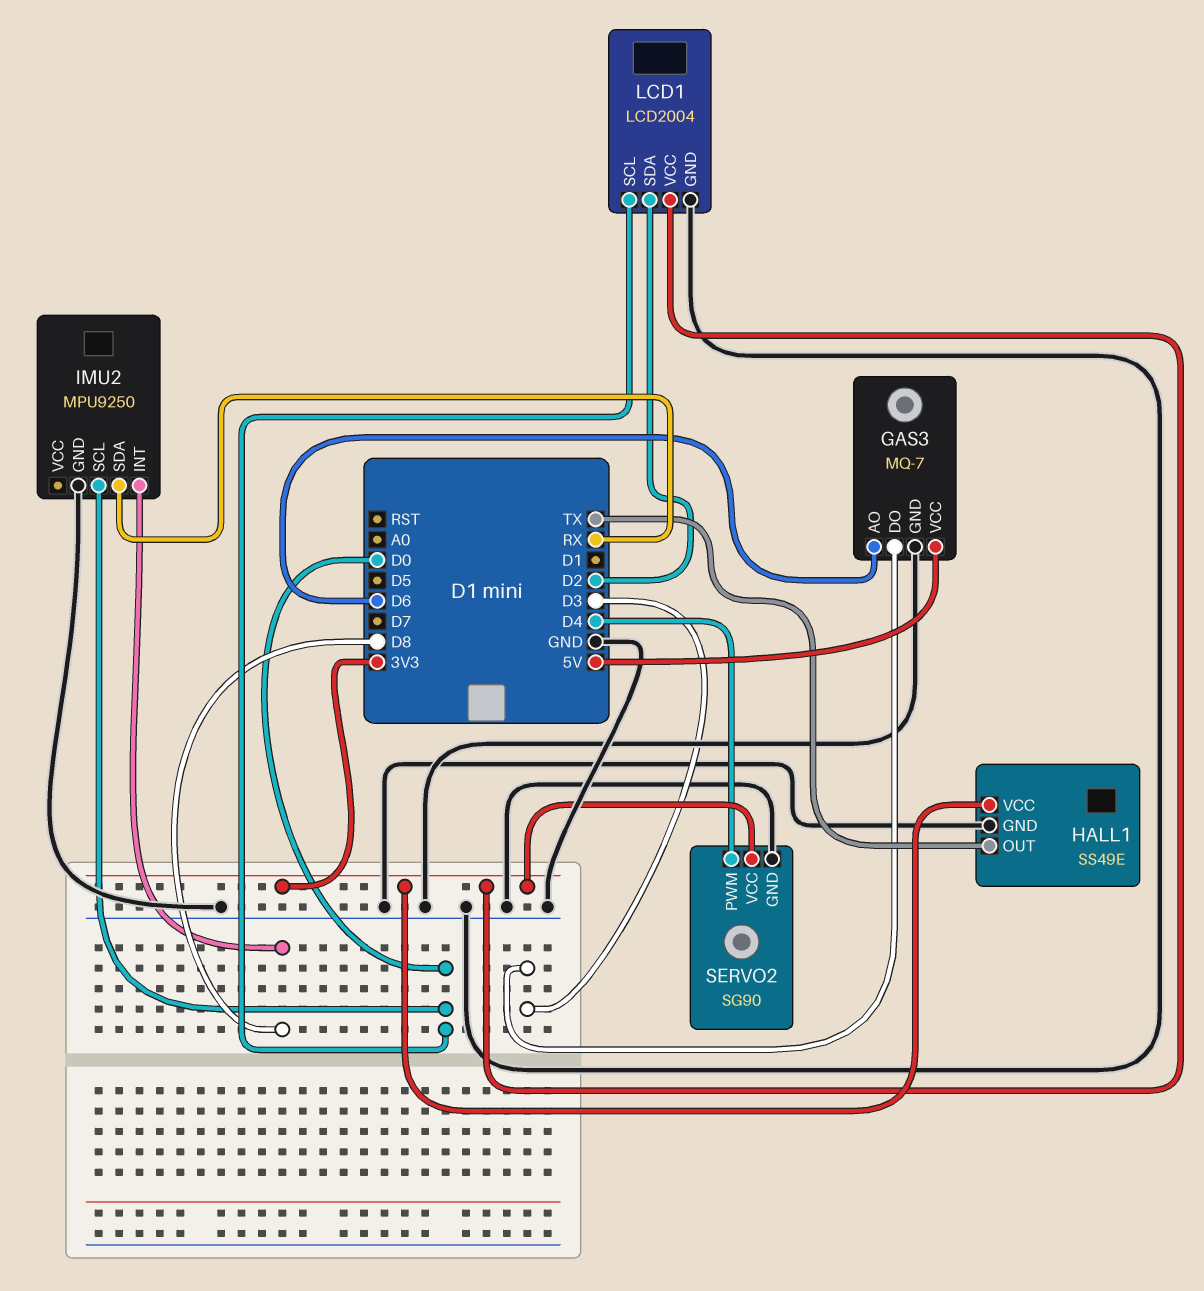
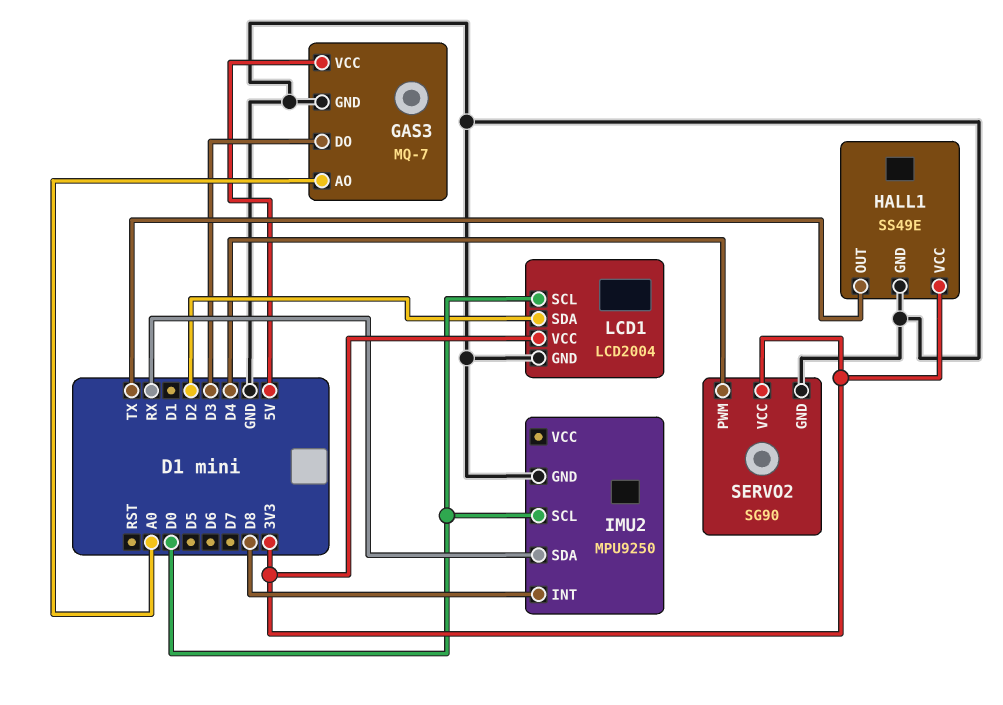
GAS3 pin AO: D6 -> A0

